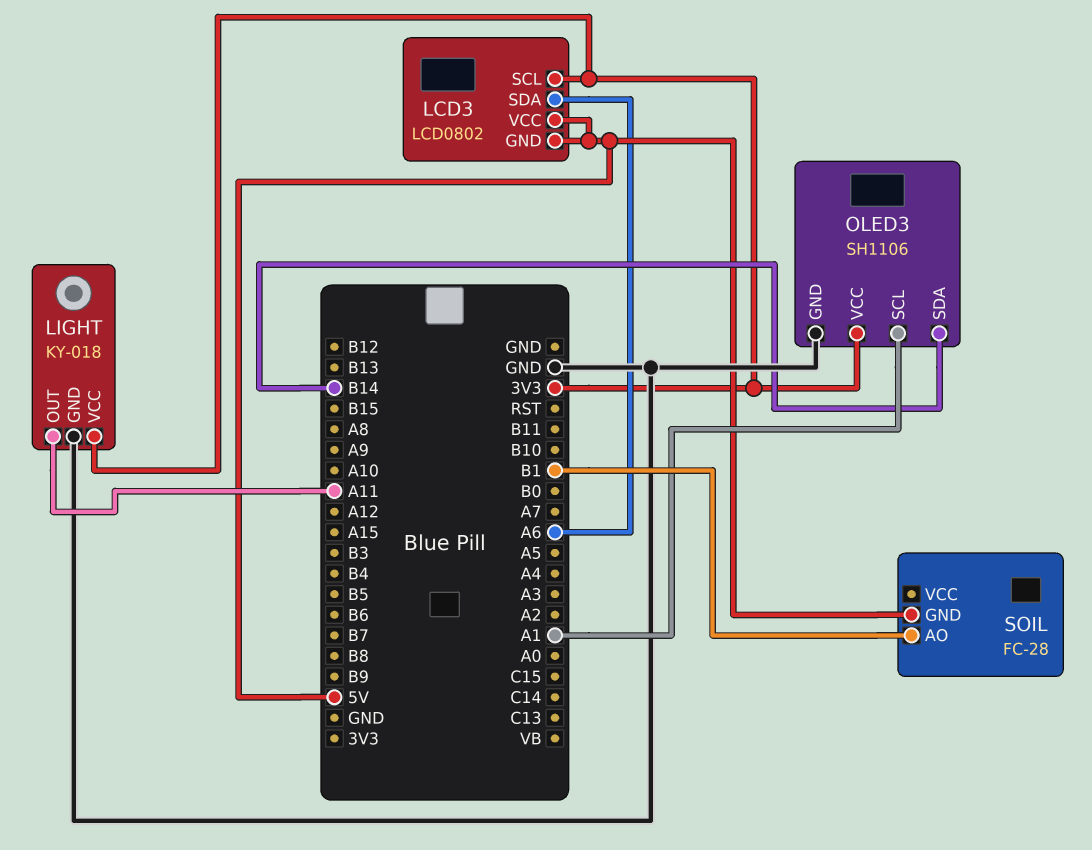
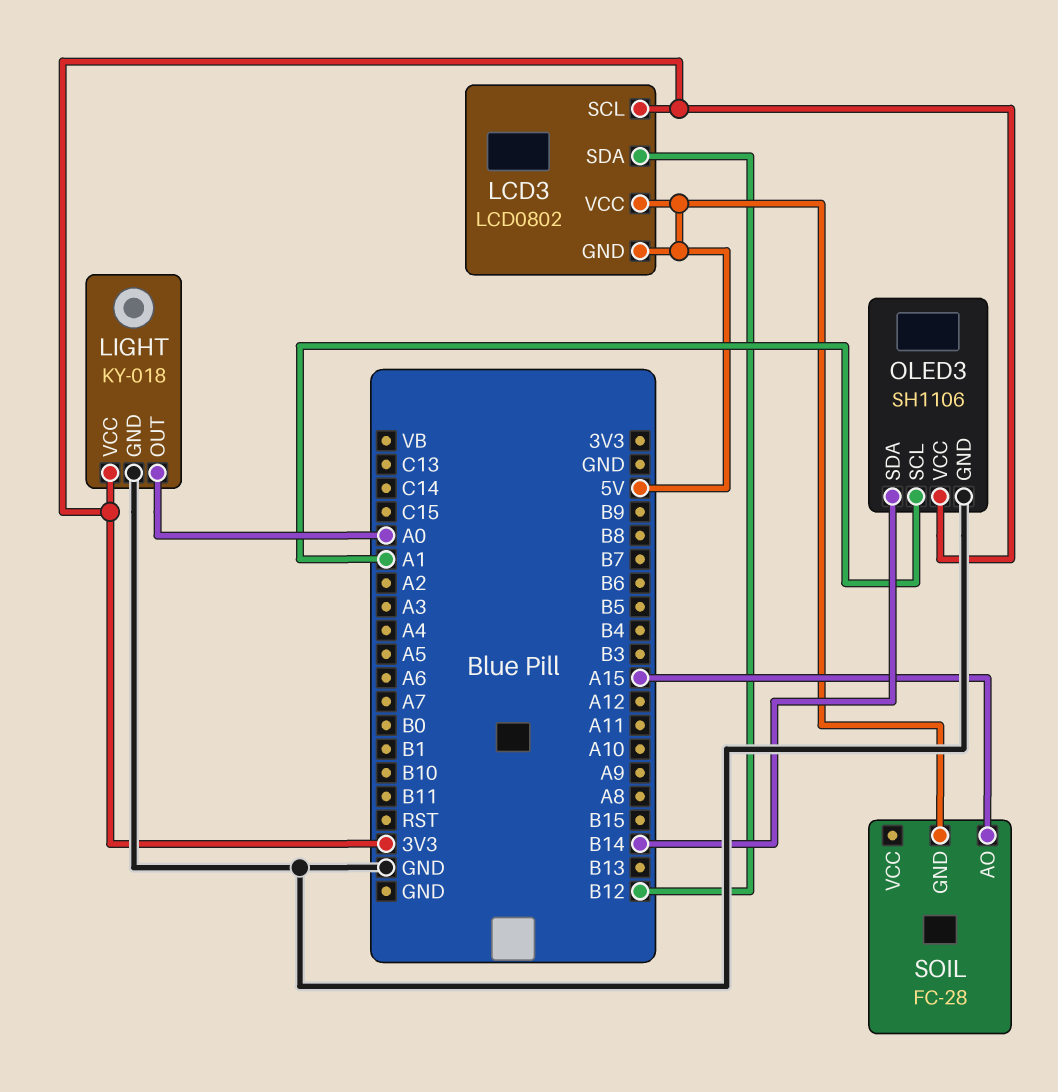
LCD3 pin SDA: A6 -> B12
LIGHT pin OUT: A11 -> A0
SOIL pin AO: B1 -> A15

